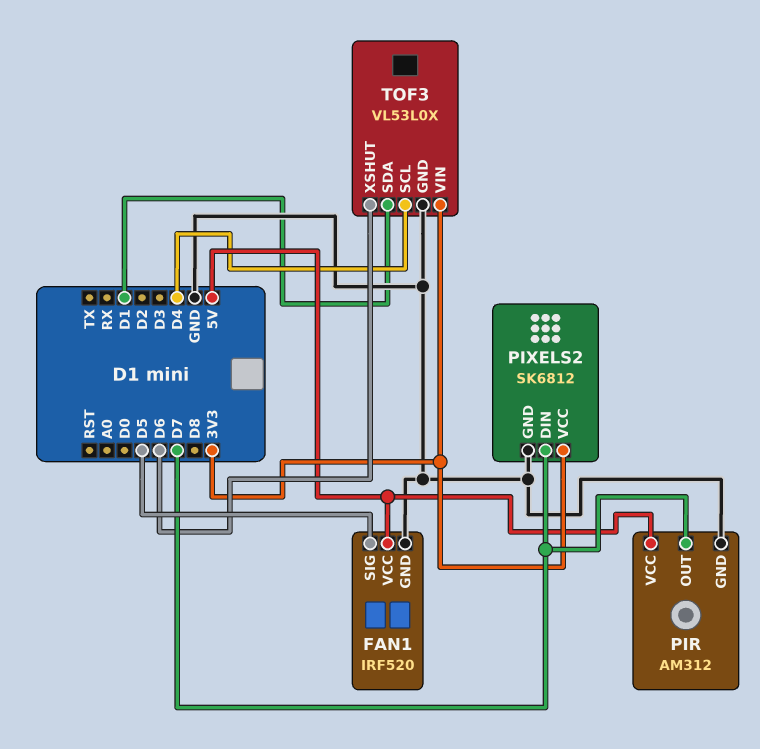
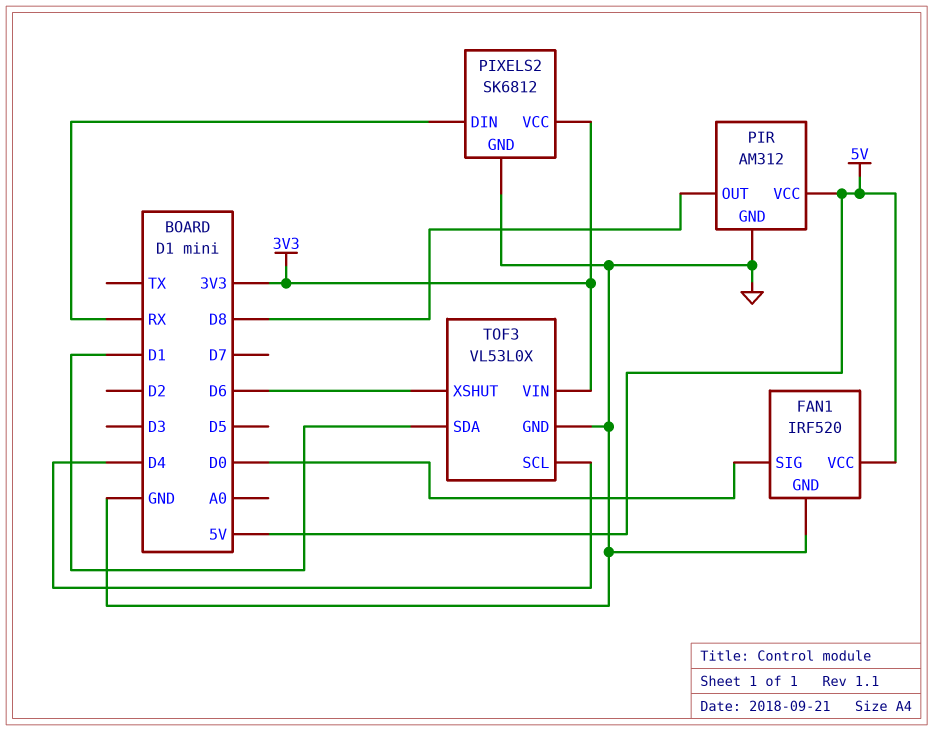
FAN1 pin SIG: D5 -> D0
PIR pin OUT: D7 -> D8
PIXELS2 pin DIN: D7 -> RX

